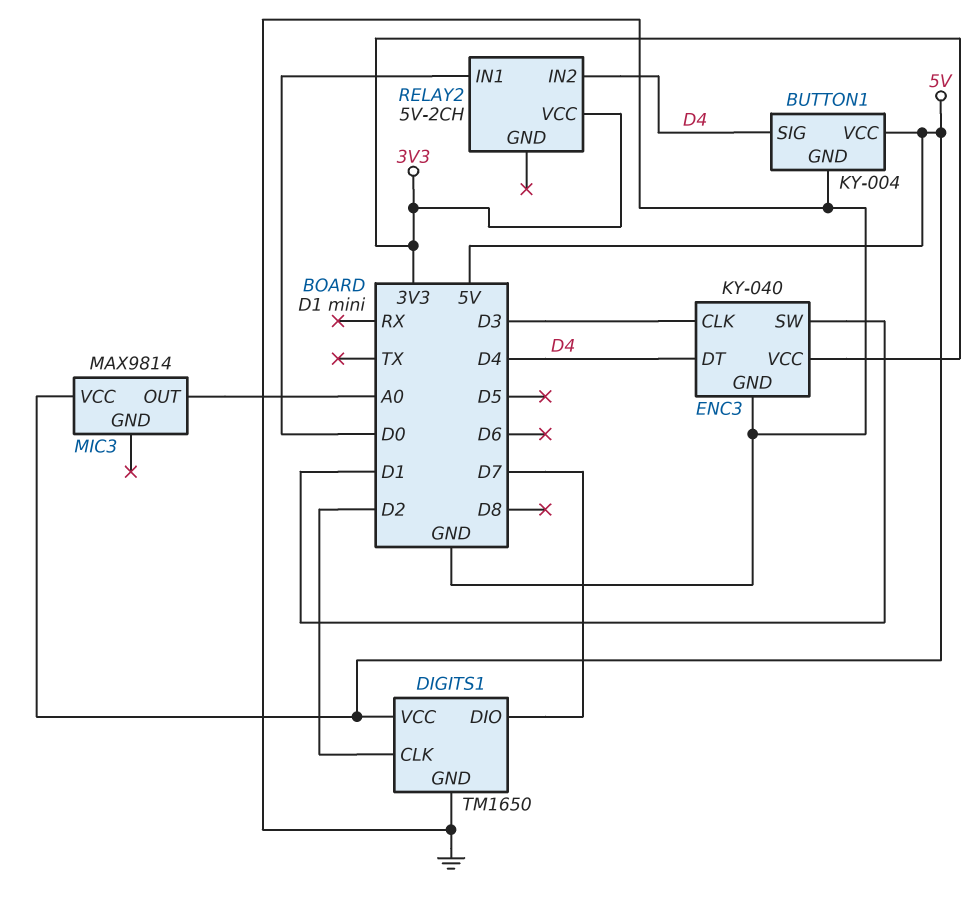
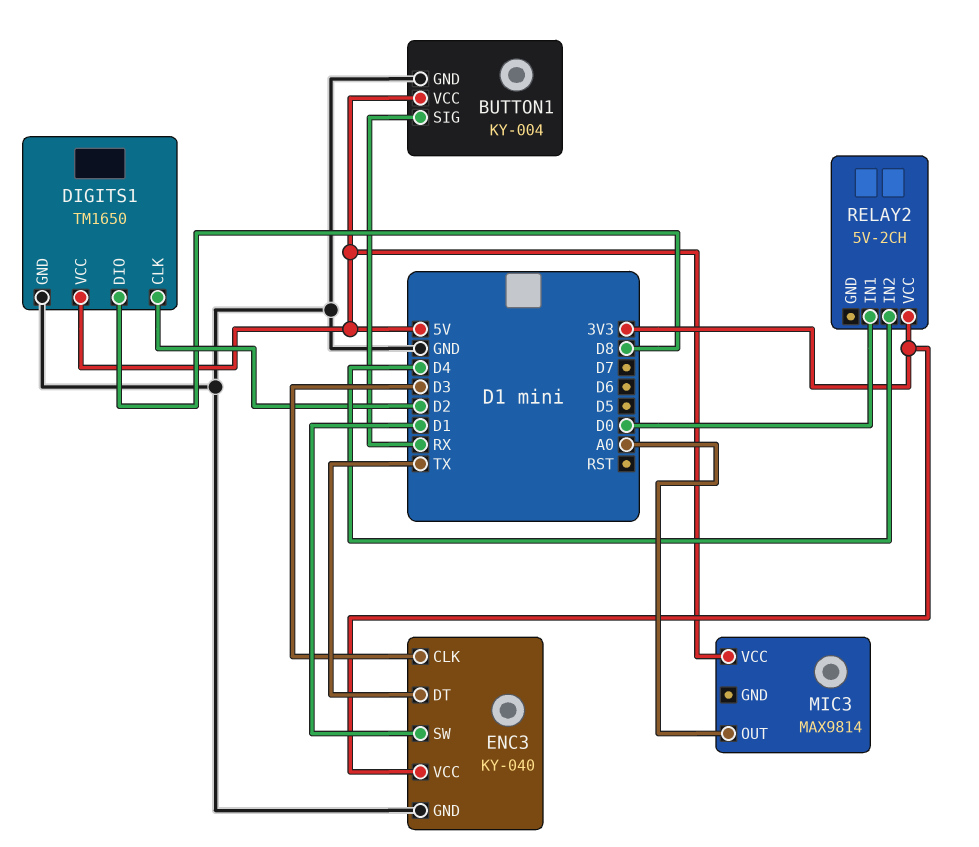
BUTTON1 pin SIG: D4 -> RX
DIGITS1 pin DIO: D7 -> D8
ENC3 pin DT: D4 -> TX

